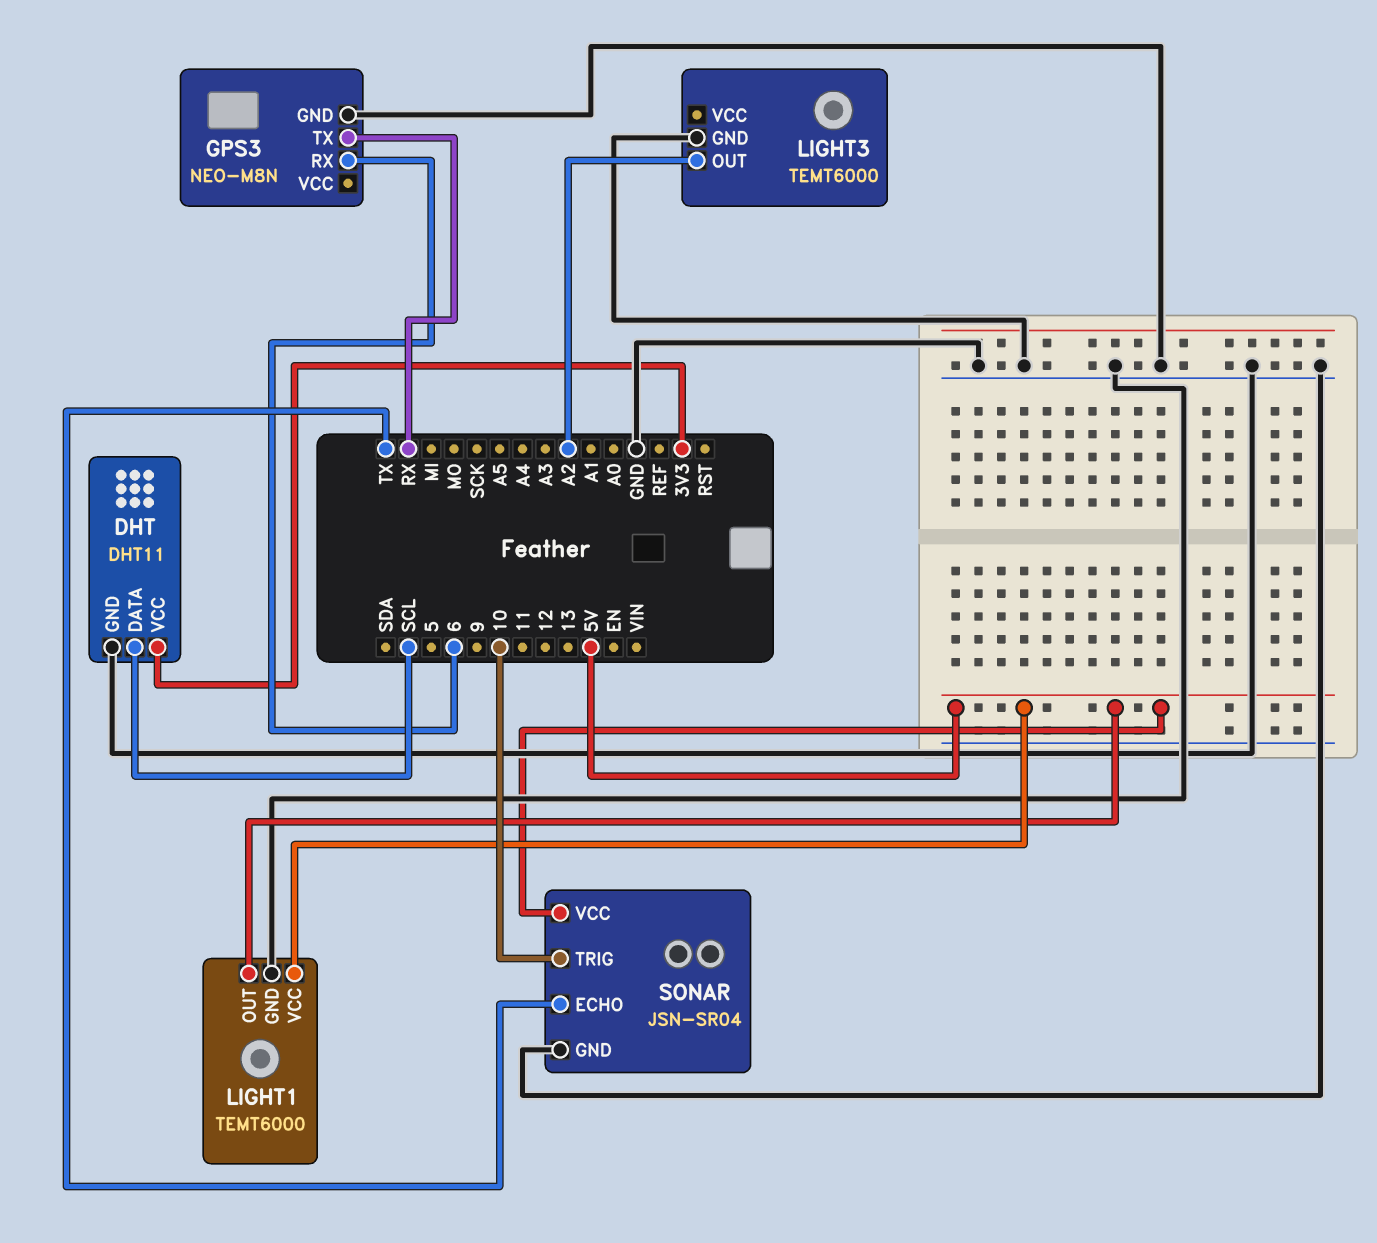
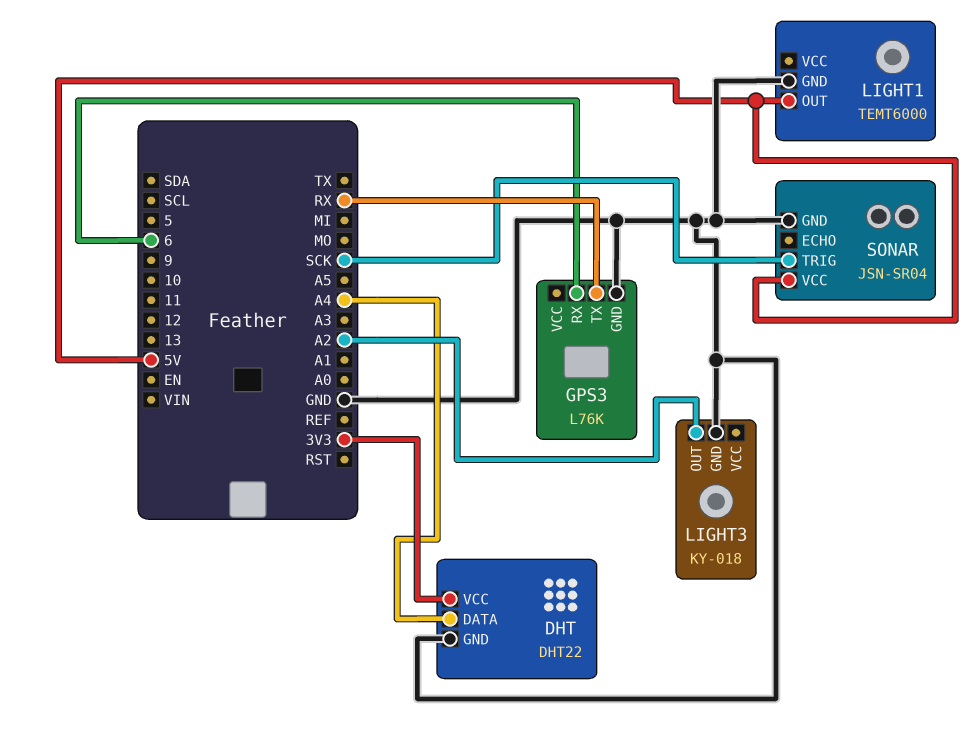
DHT: DHT11 -> DHT22
DHT pin DATA: SCL -> A4
GPS3: NEO-M8N -> L76K
LIGHT1 pin VCC: 5V -> none
LIGHT3: TEMT6000 -> KY-018
SONAR pin ECHO: TX -> none
SONAR pin TRIG: 10 -> SCK

